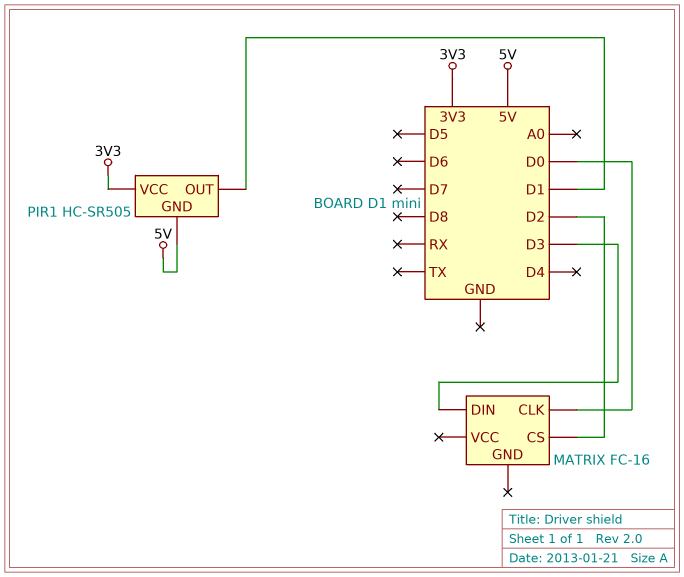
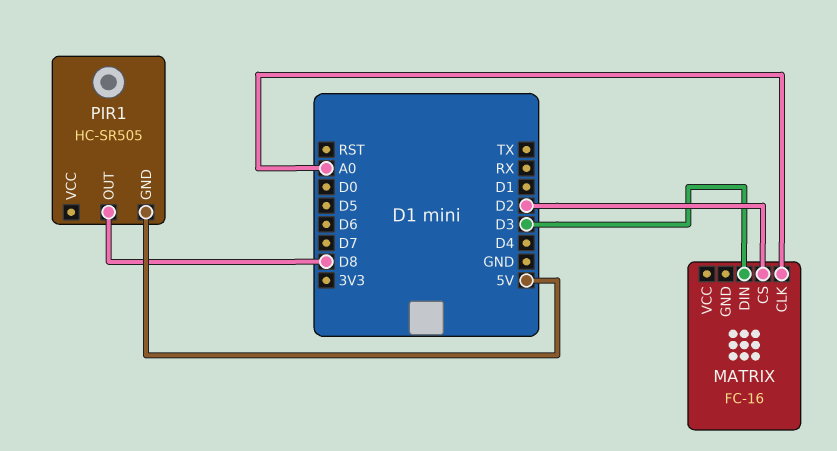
MATRIX pin CLK: D0 -> A0
PIR1 pin OUT: D1 -> D8
PIR1 pin VCC: 3V3 -> none

